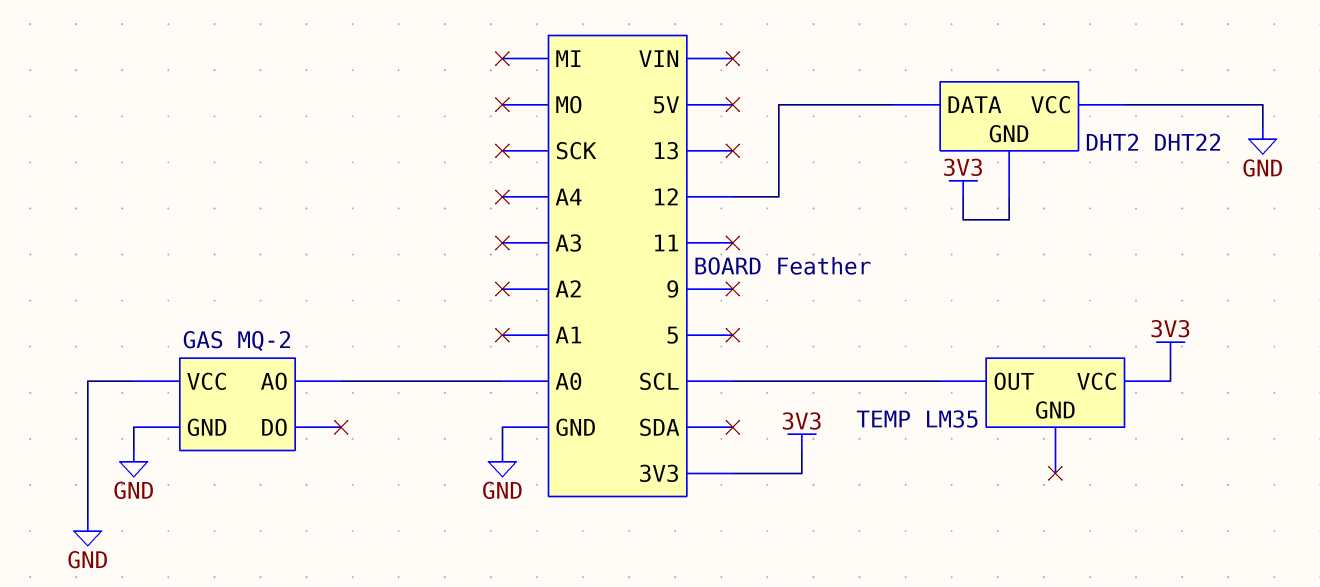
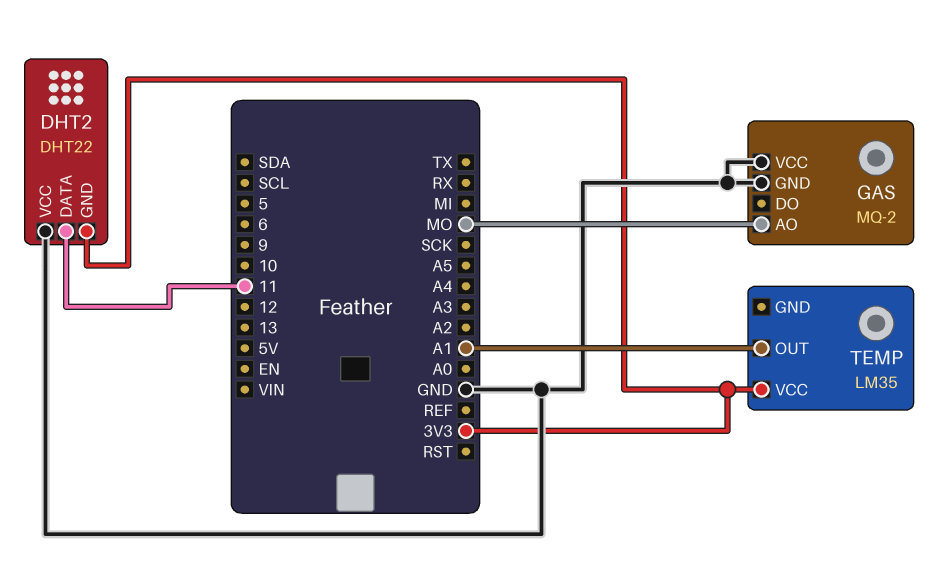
DHT2 pin DATA: 12 -> 11
GAS pin AO: A0 -> MO
TEMP pin OUT: SCL -> A1

